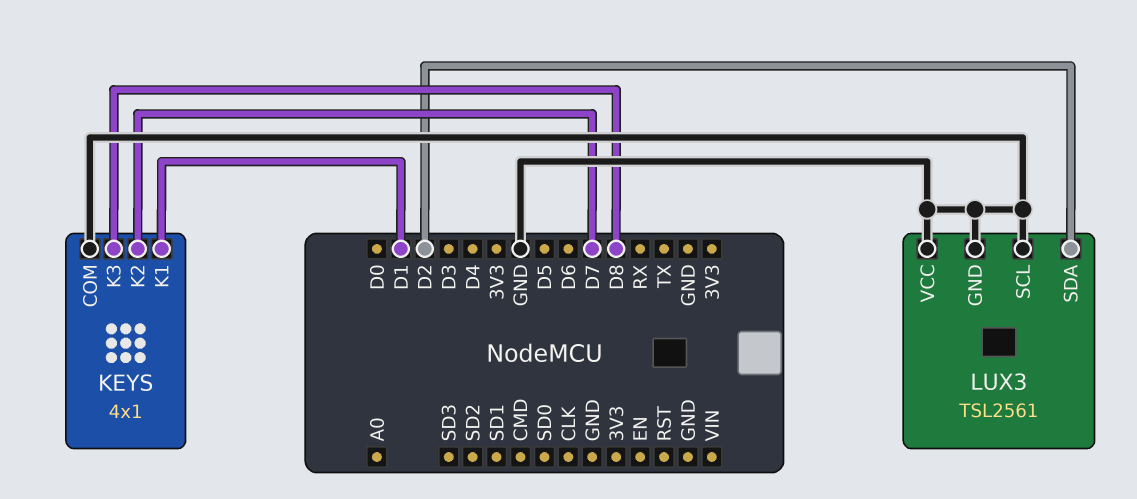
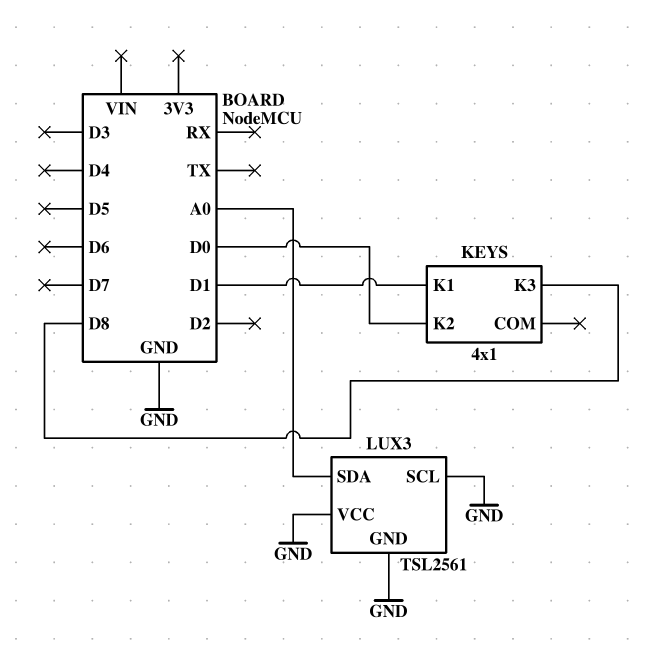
KEYS pin COM: GND -> none
KEYS pin K2: D7 -> D0
LUX3 pin SDA: D2 -> A0

